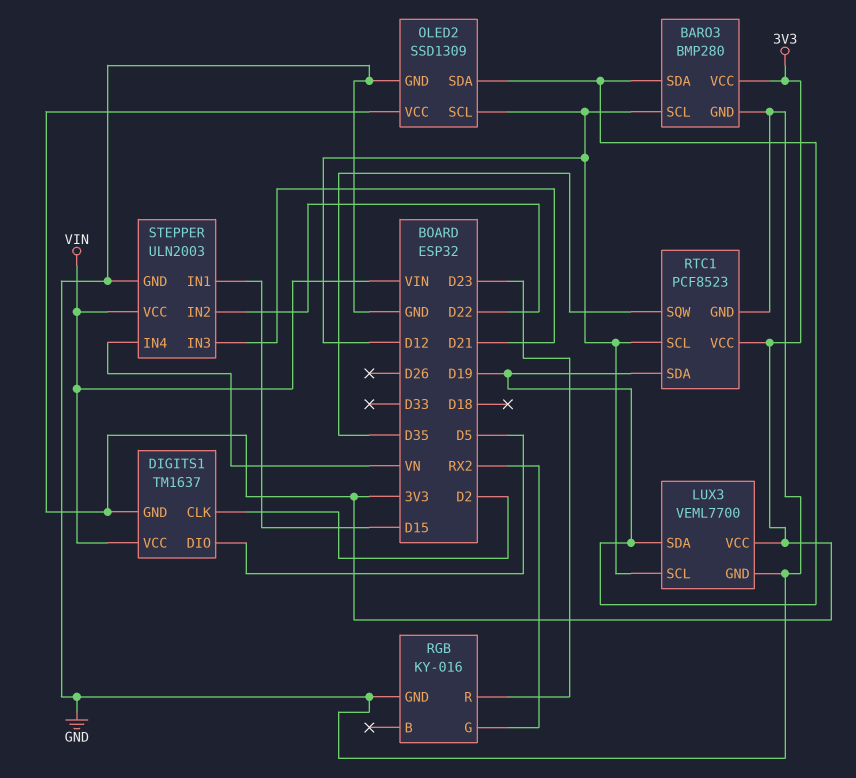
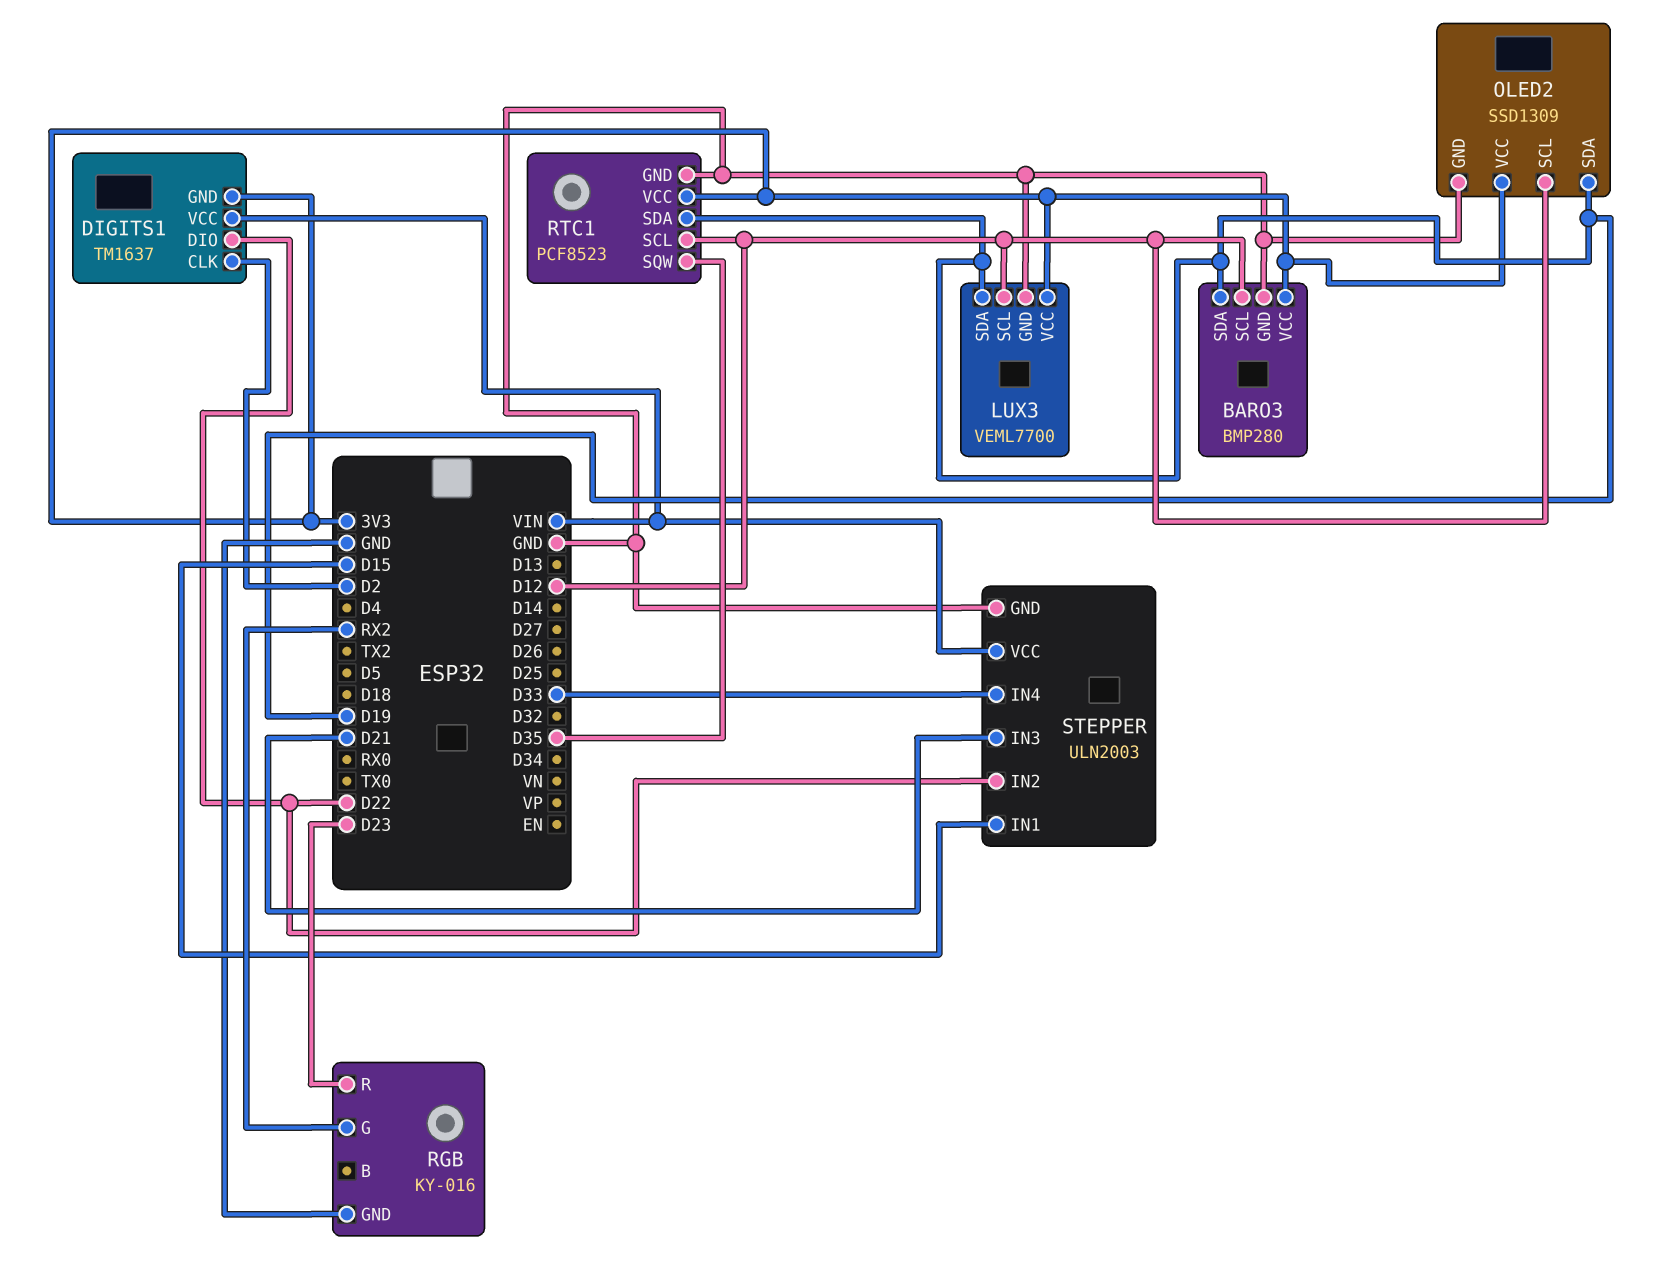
DIGITS1 pin DIO: D5 -> D22
STEPPER pin IN4: VN -> D33

